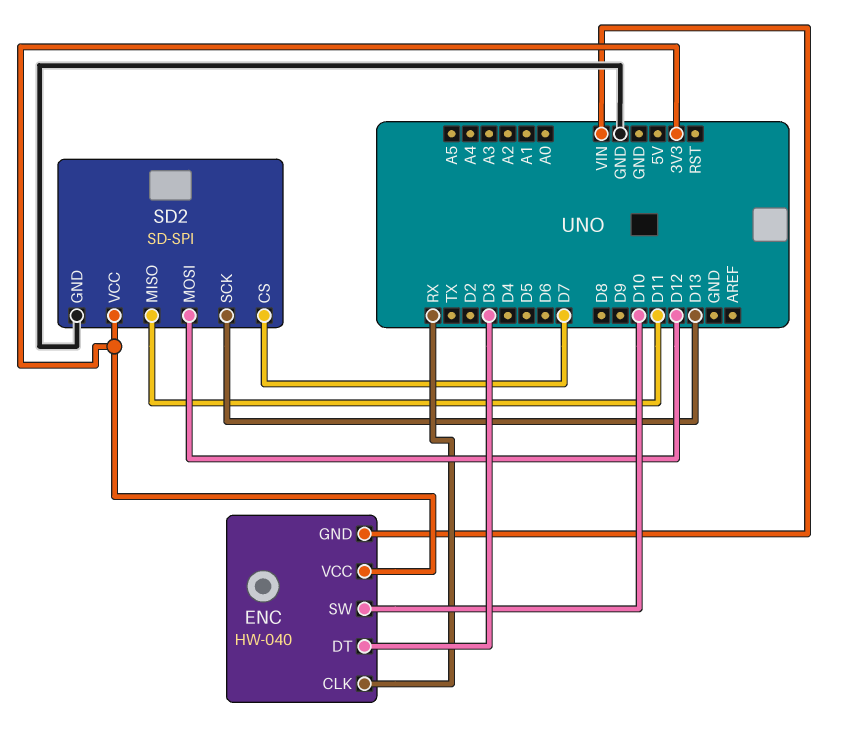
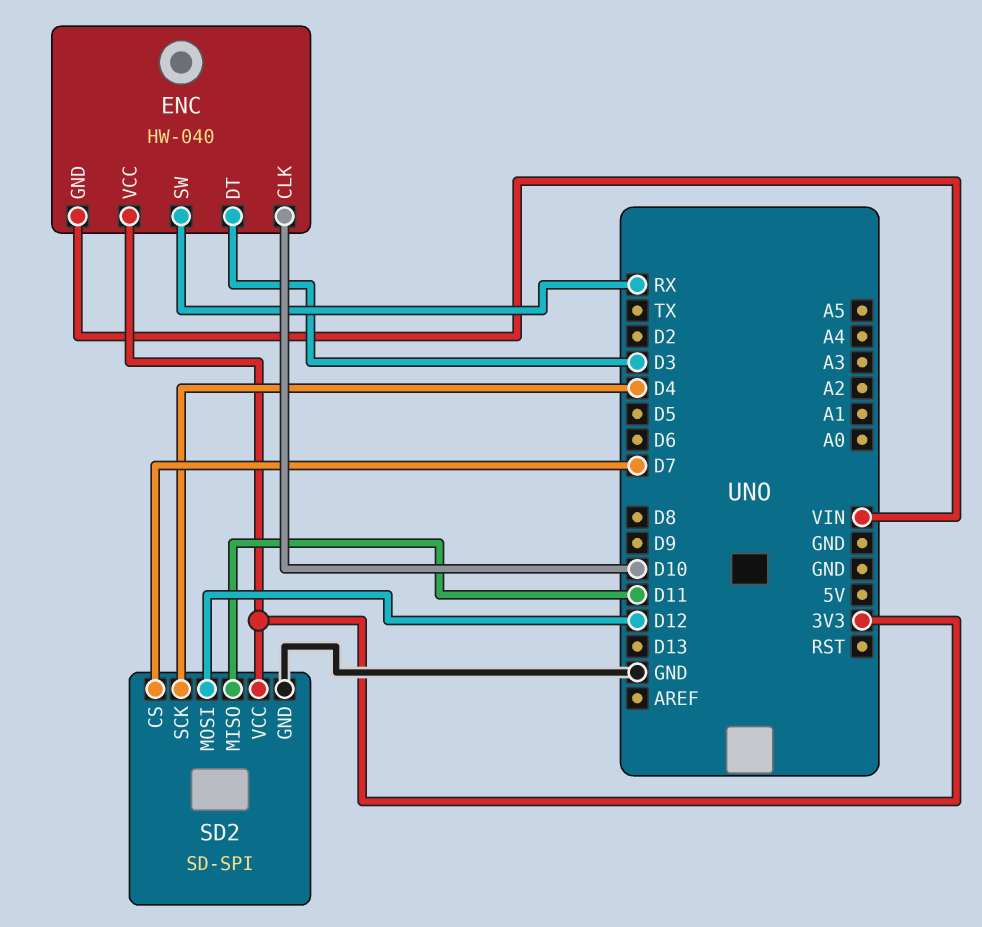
ENC pin CLK: RX -> D10
ENC pin SW: D10 -> RX
SD2 pin SCK: D13 -> D4

